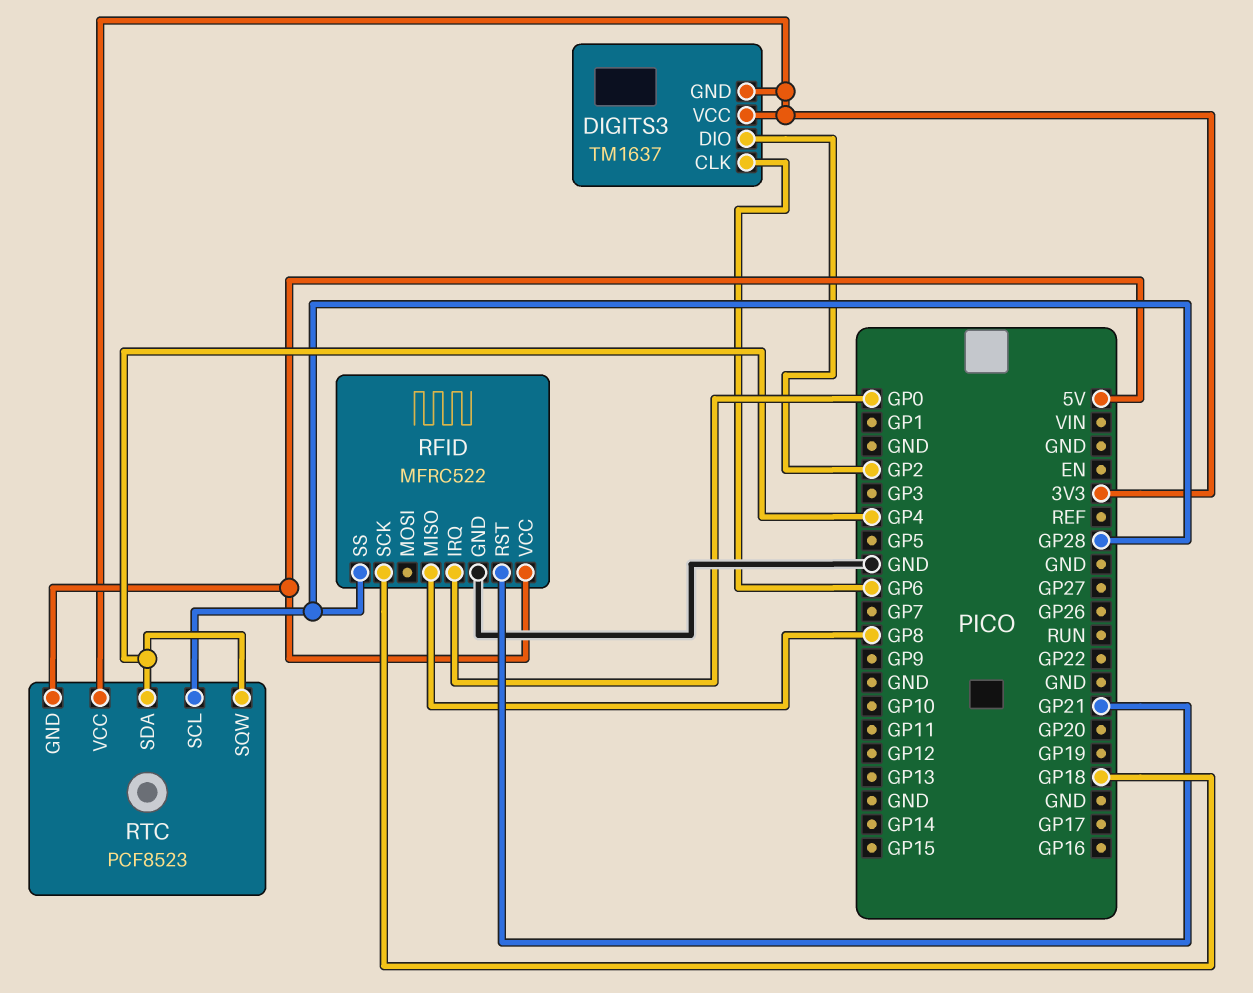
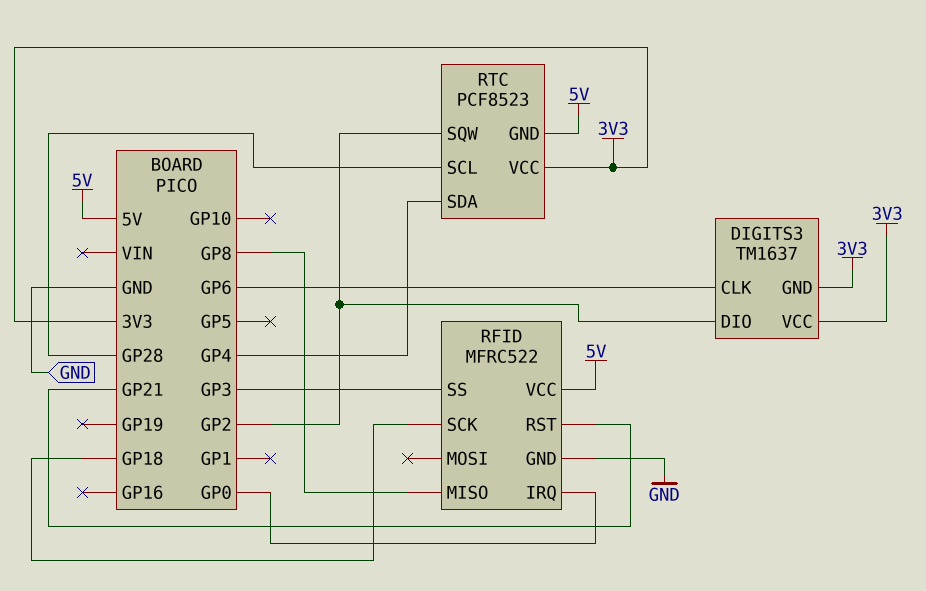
RFID pin SS: GP28 -> GP3
RTC pin SQW: GP4 -> GP2

